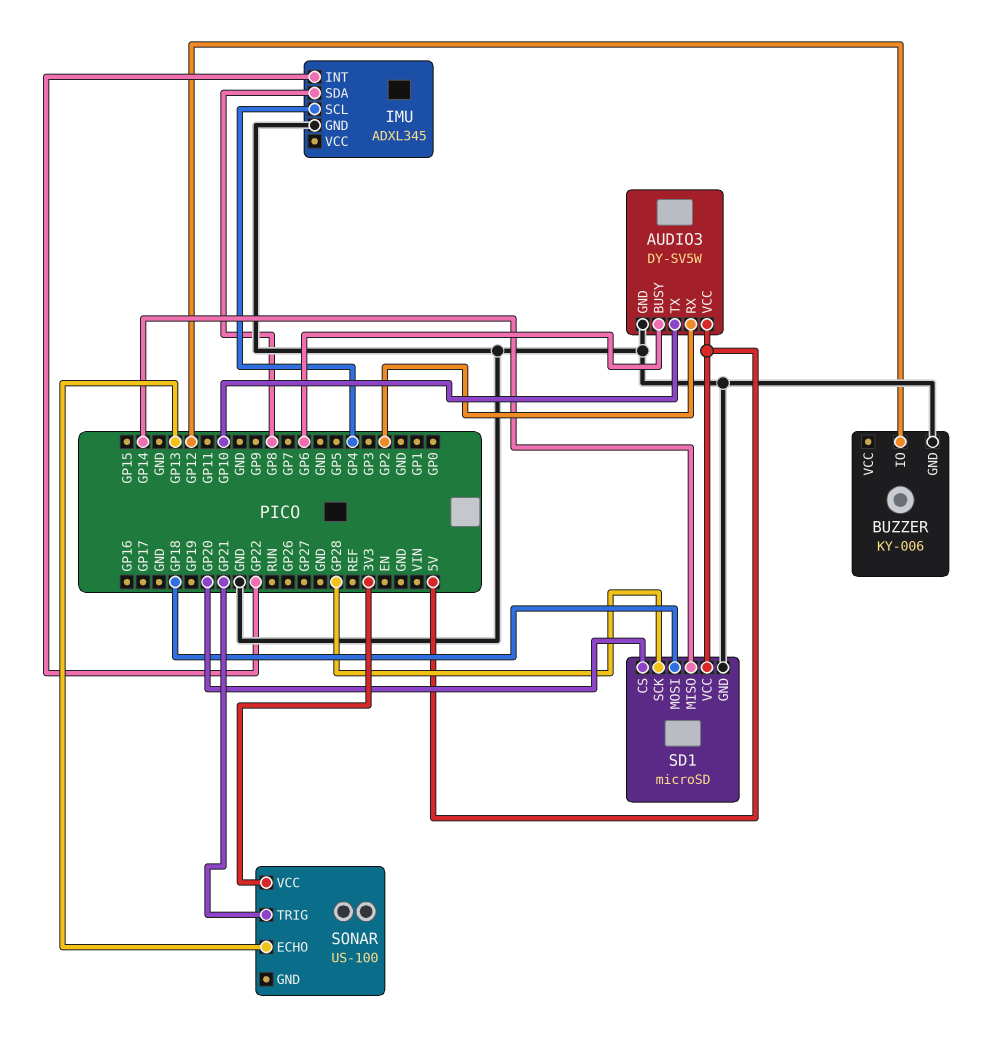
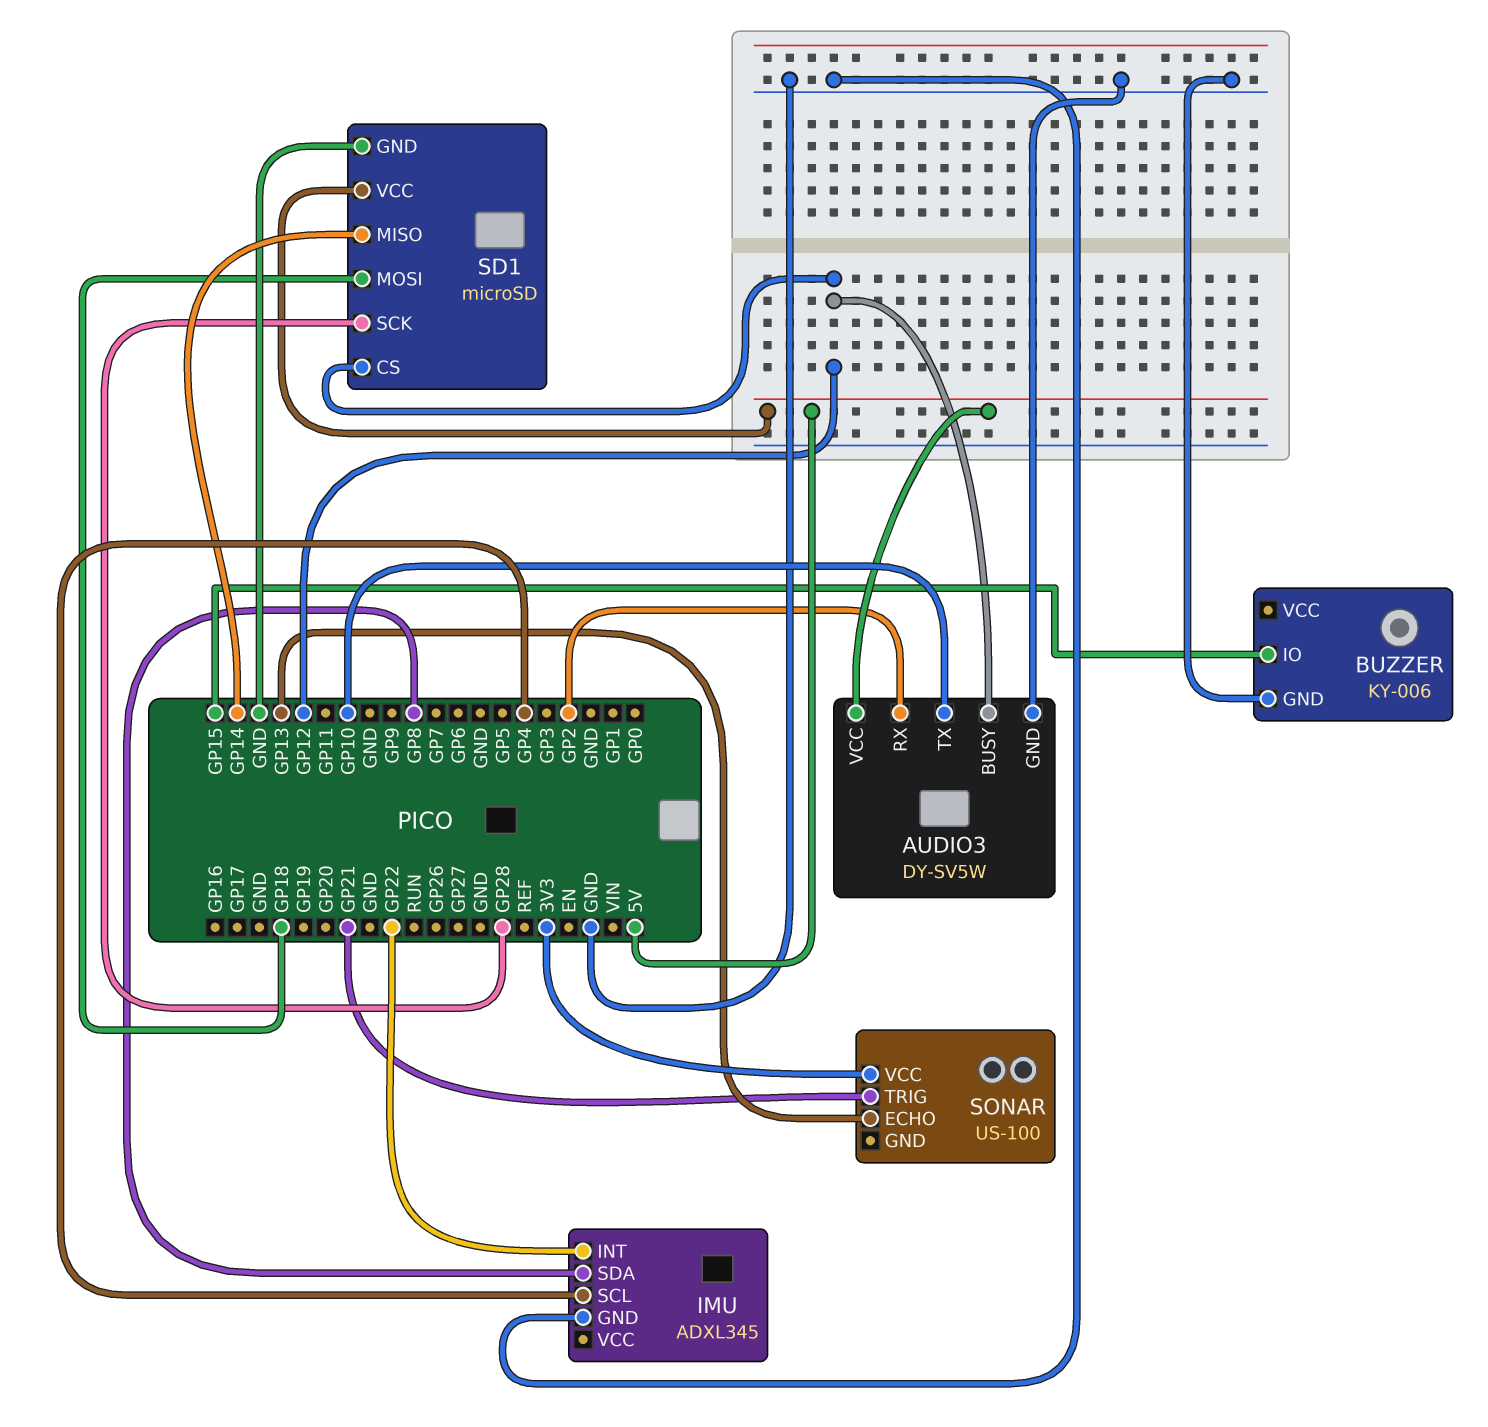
AUDIO3 pin BUSY: GP6 -> GP12
BUZZER pin IO: GP12 -> GP15
SD1 pin CS: GP20 -> GP12

